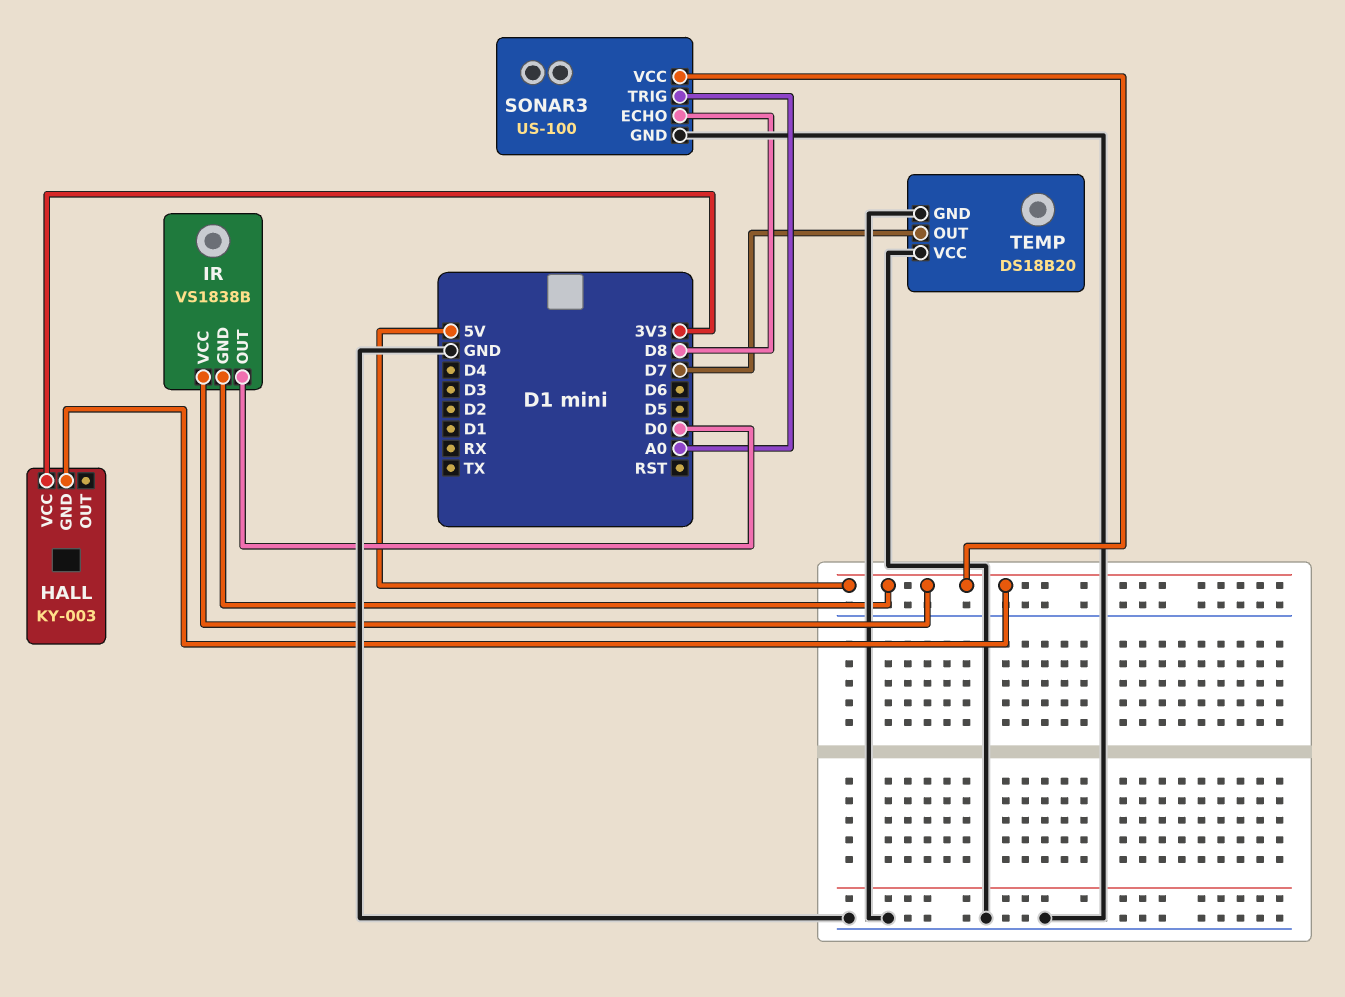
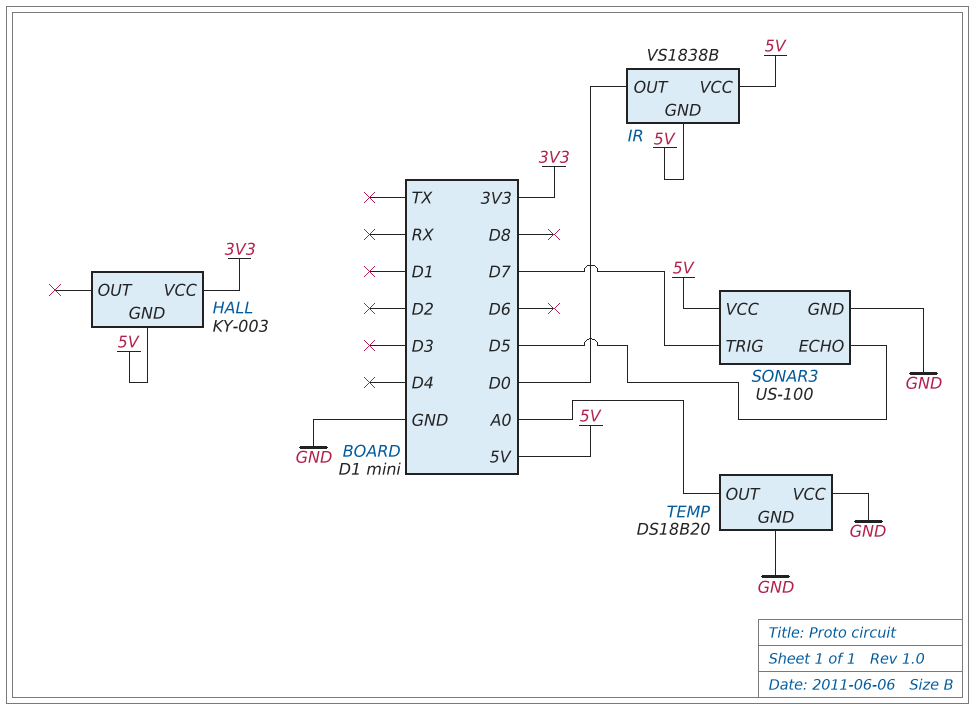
SONAR3 pin ECHO: D8 -> D5
SONAR3 pin TRIG: A0 -> D7
TEMP pin OUT: D7 -> A0

